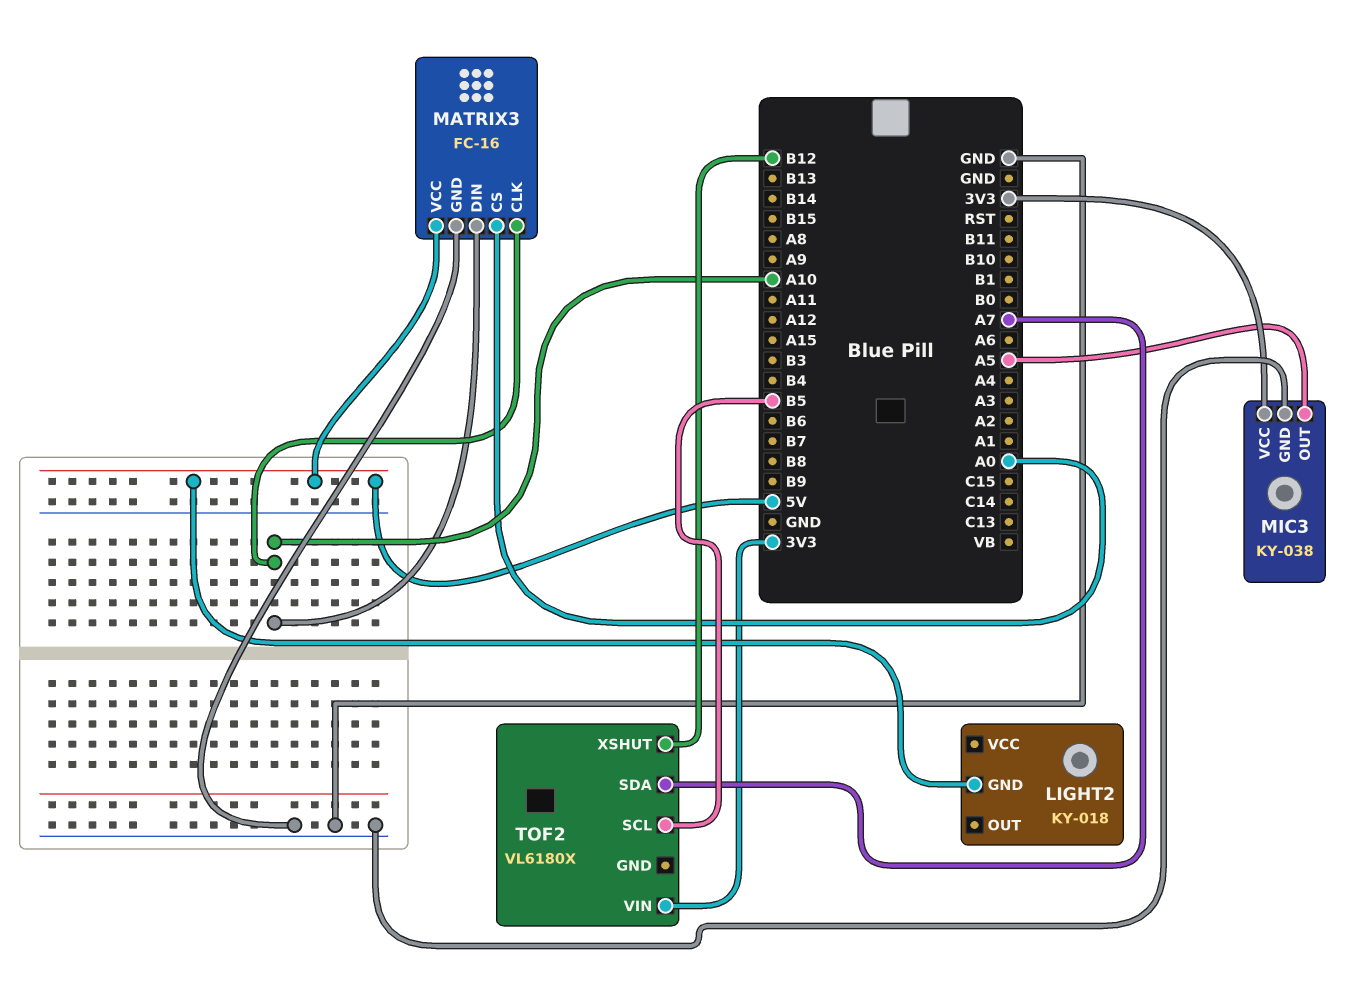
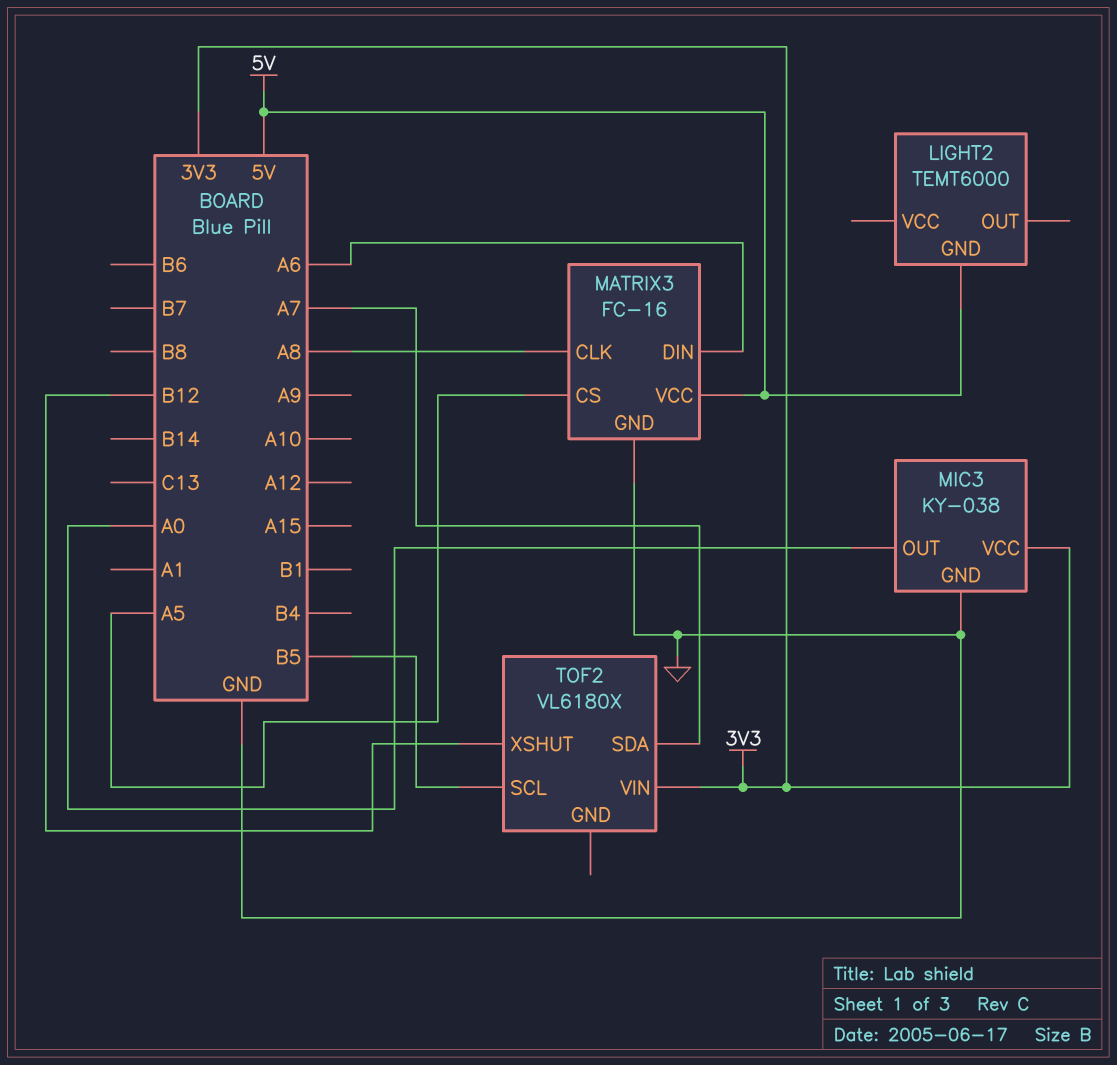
LIGHT2: KY-018 -> TEMT6000
MATRIX3 pin CLK: A10 -> A8
MATRIX3 pin CS: A0 -> A5
MATRIX3 pin DIN: A10 -> A6
MIC3 pin OUT: A5 -> A0

